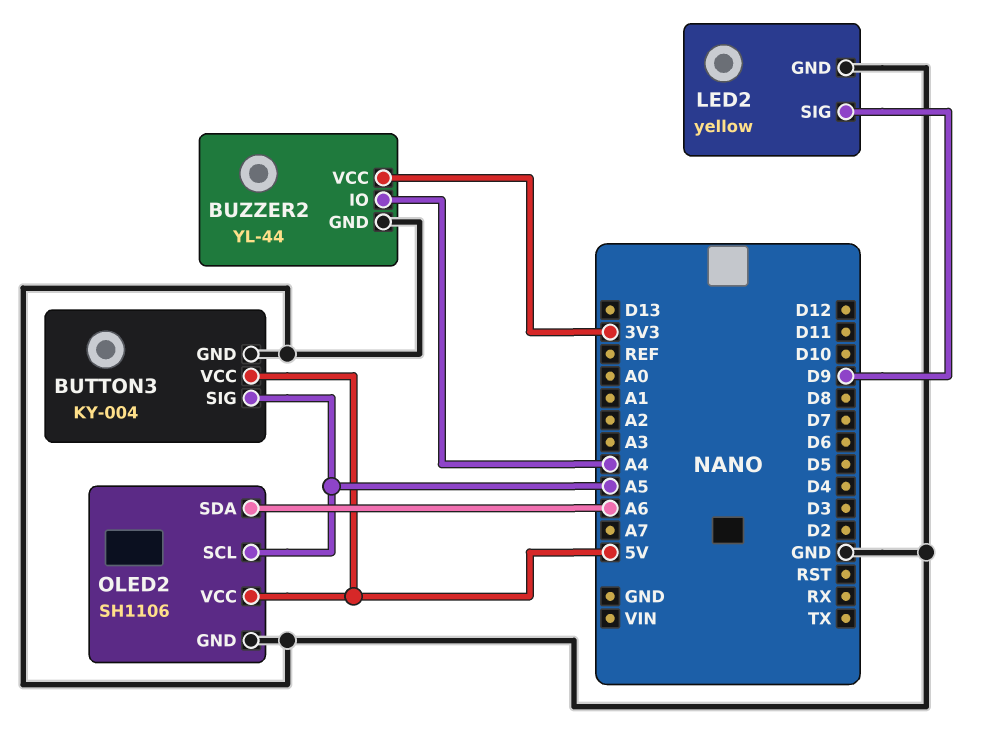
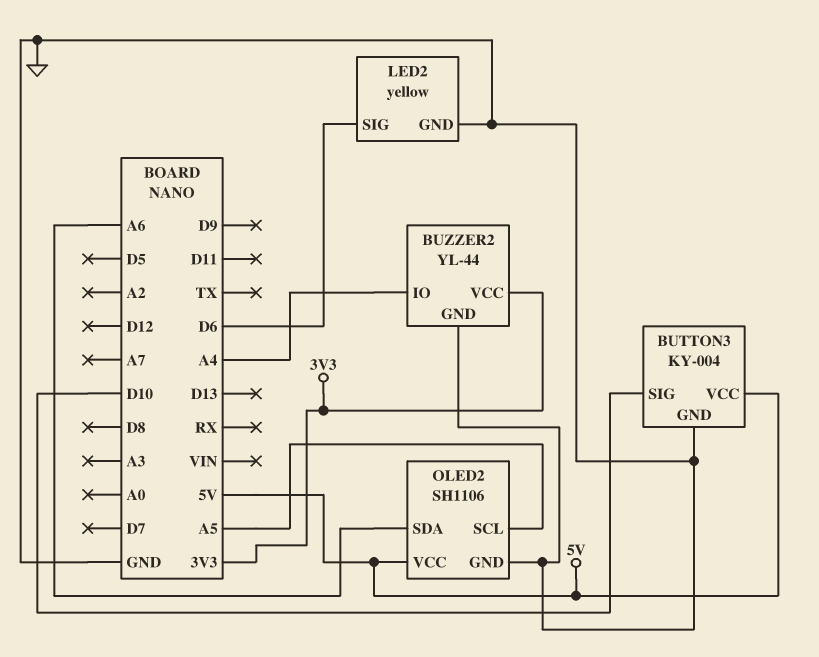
BUTTON3 pin SIG: A5 -> D10
LED2 pin SIG: D9 -> D6

